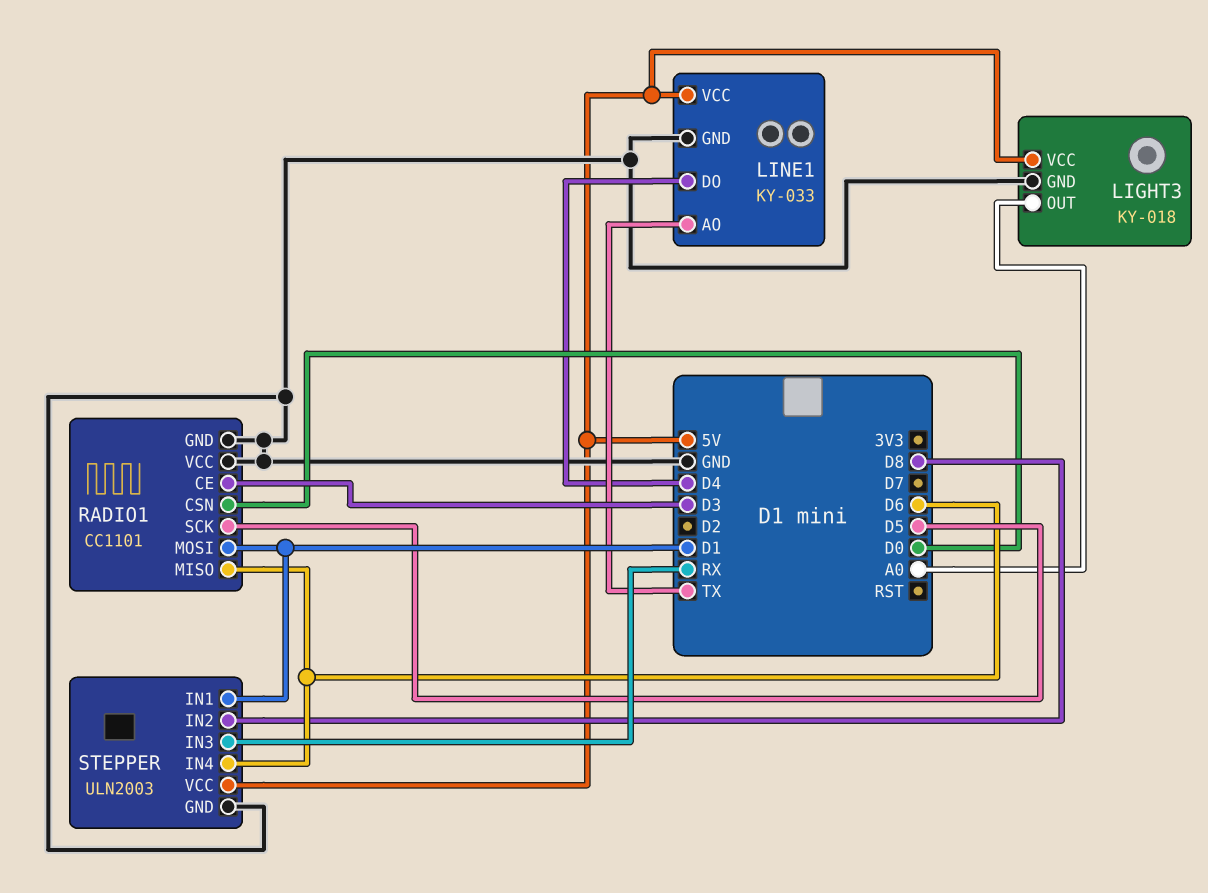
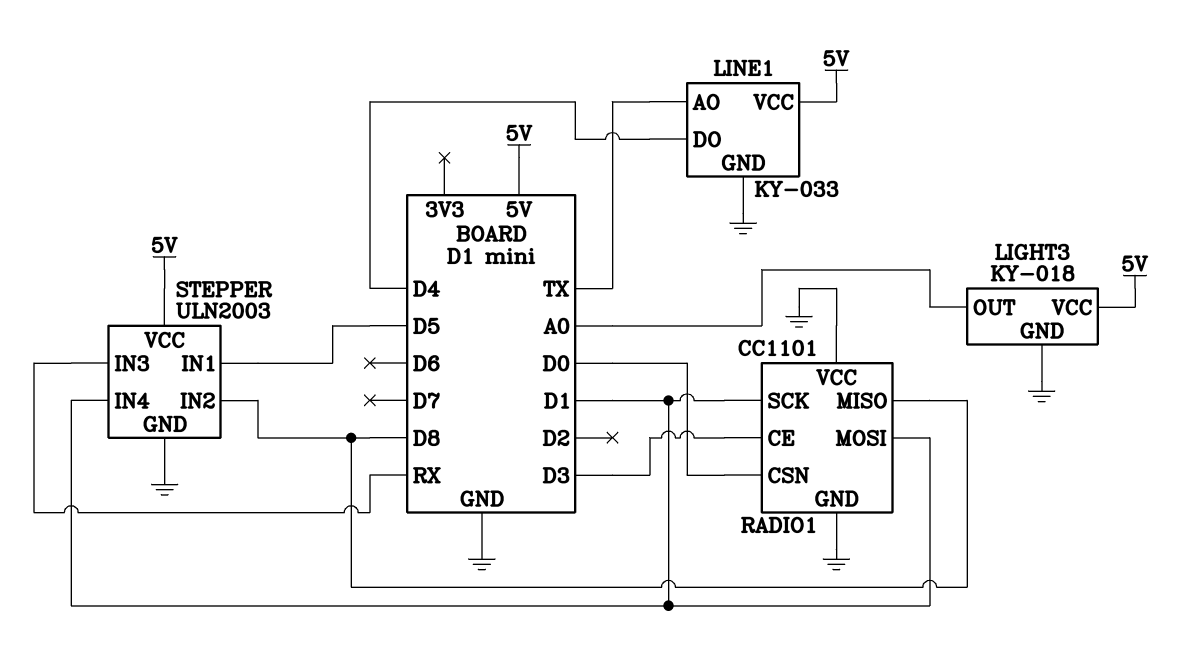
RADIO1 pin MISO: D6 -> D8
RADIO1 pin SCK: D5 -> D1
STEPPER pin IN1: D1 -> D5
STEPPER pin IN4: D6 -> D1

